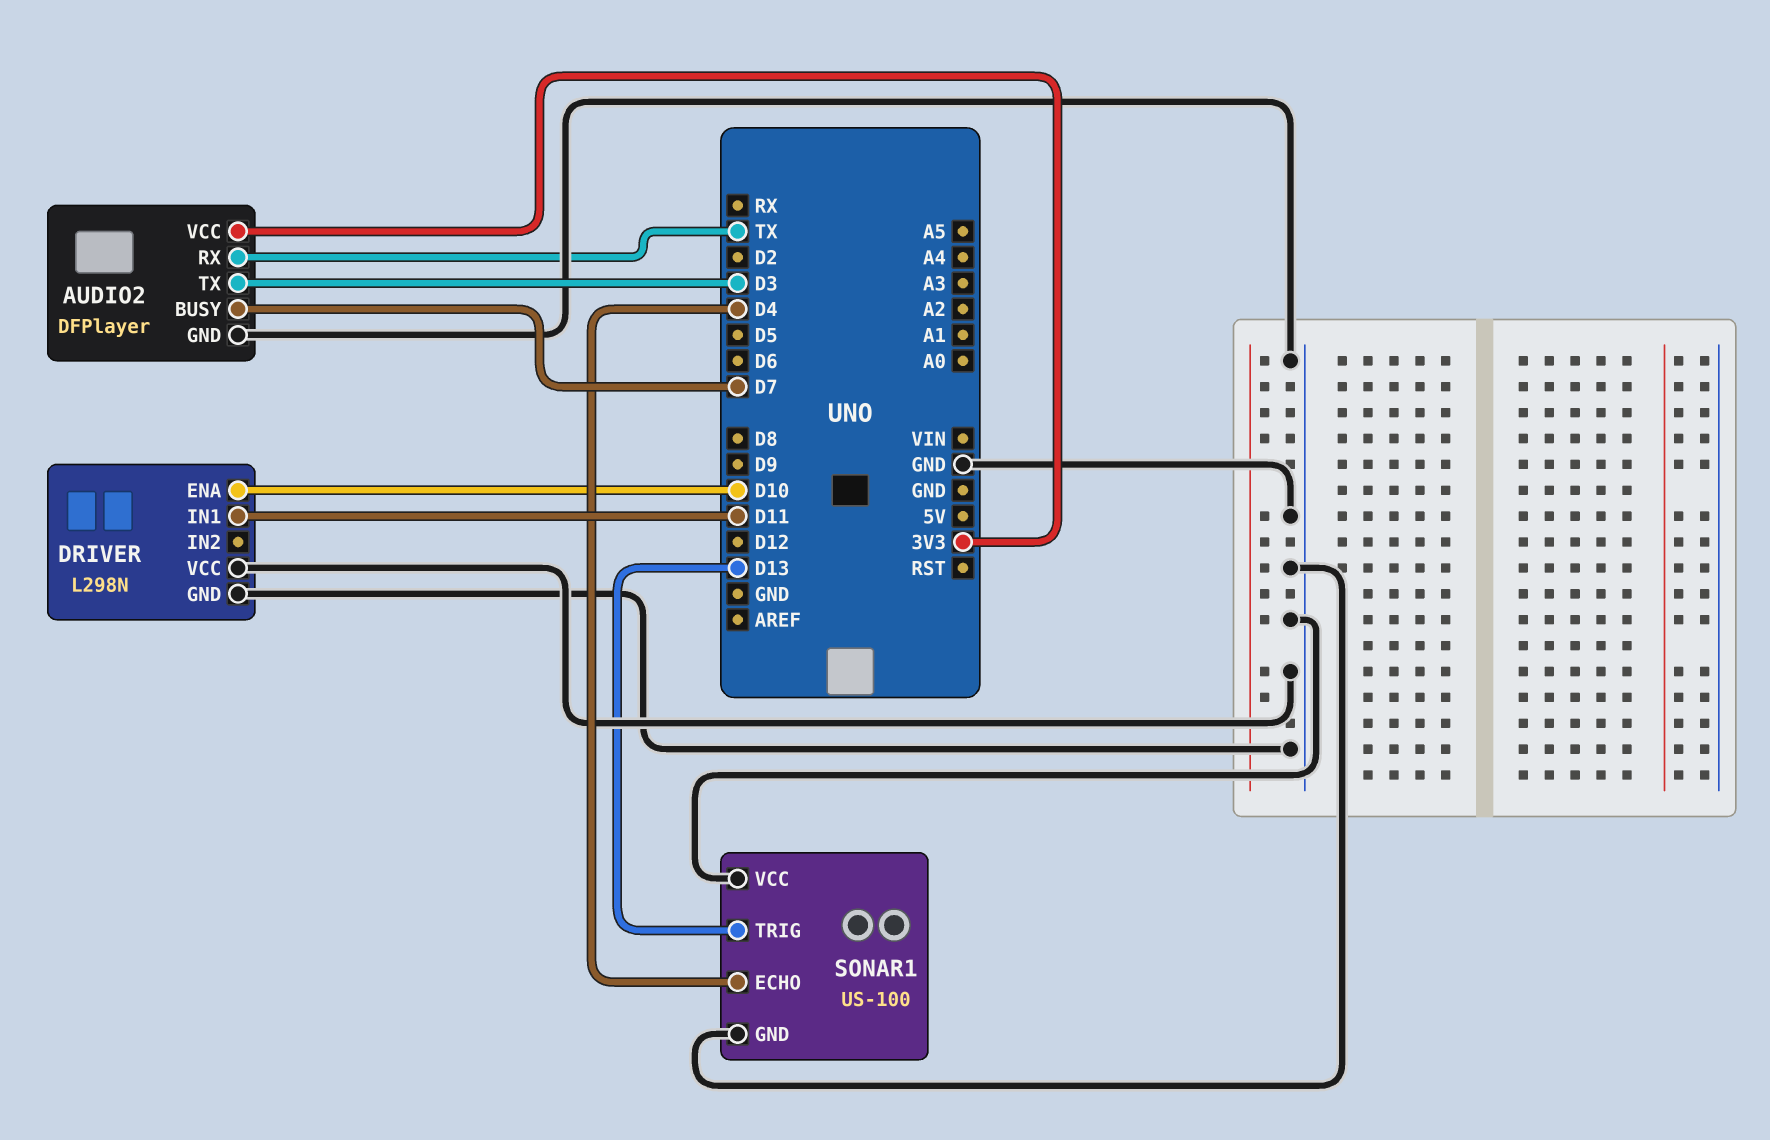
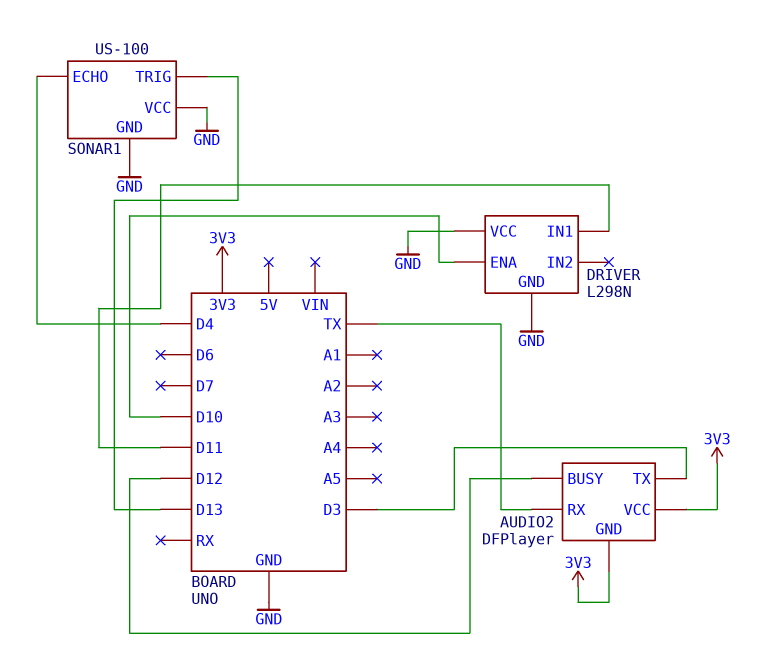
AUDIO2 pin BUSY: D7 -> D12
AUDIO2 pin GND: GND -> 3V3

